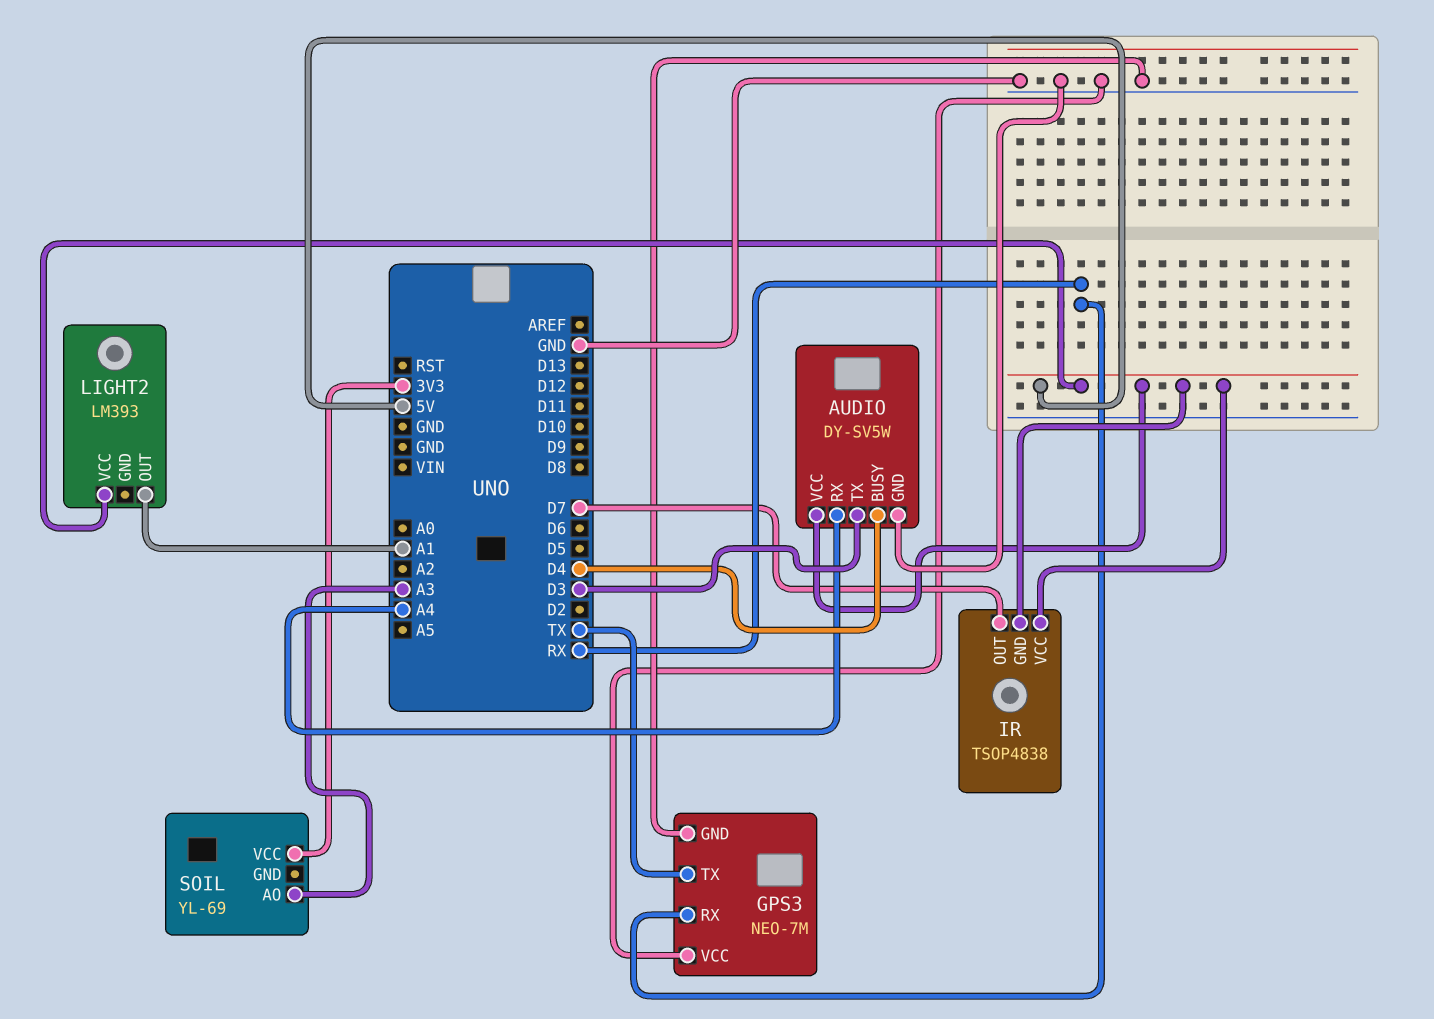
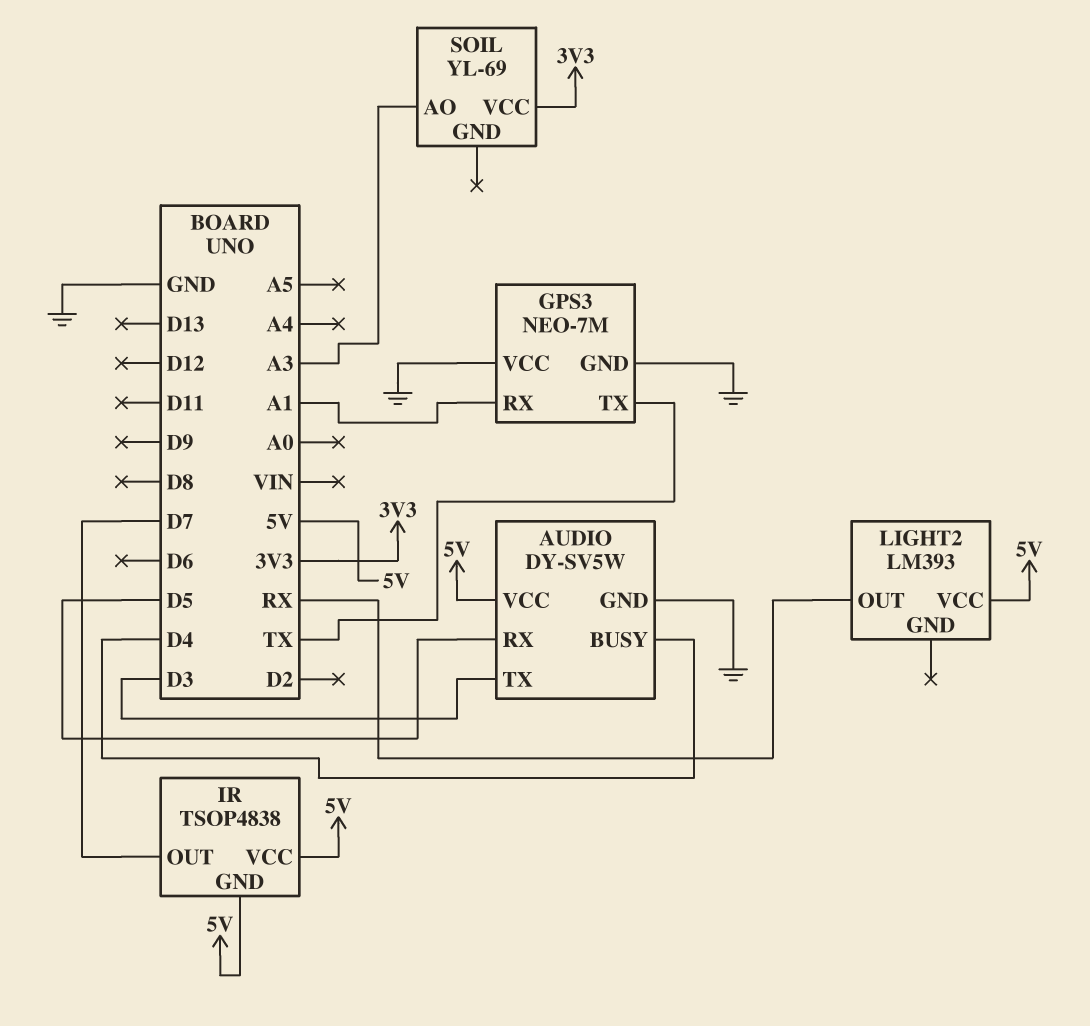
AUDIO pin RX: A4 -> D5
GPS3 pin RX: RX -> A1
LIGHT2 pin OUT: A1 -> RX

